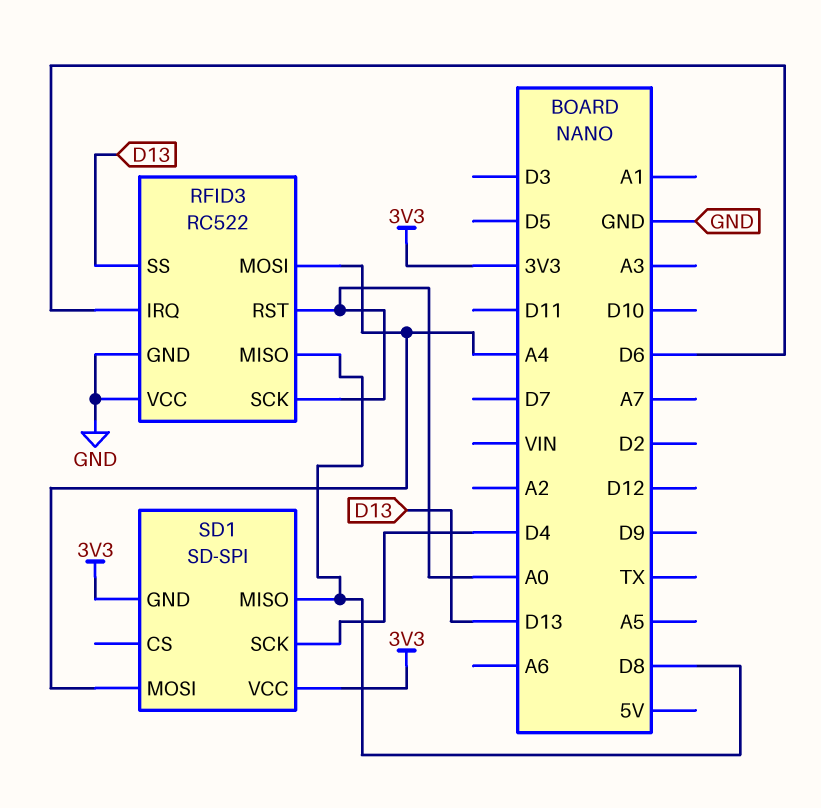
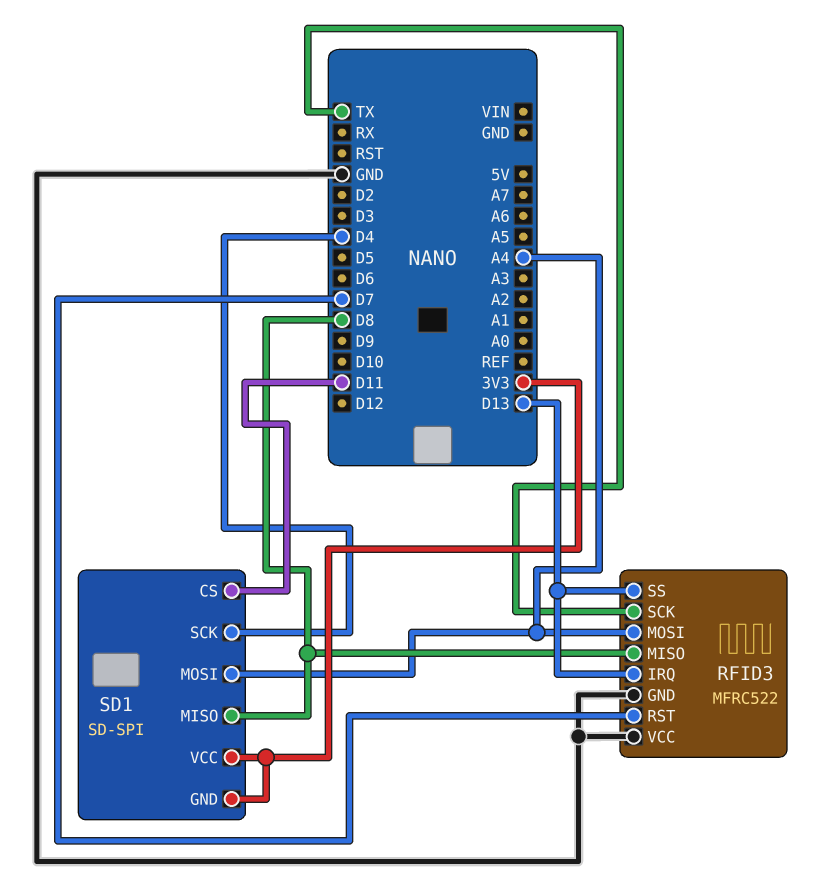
RFID3: RC522 -> MFRC522
RFID3 pin IRQ: D6 -> D13
RFID3 pin RST: A0 -> D7
RFID3 pin SCK: A0 -> TX
SD1 pin CS: none -> D11

